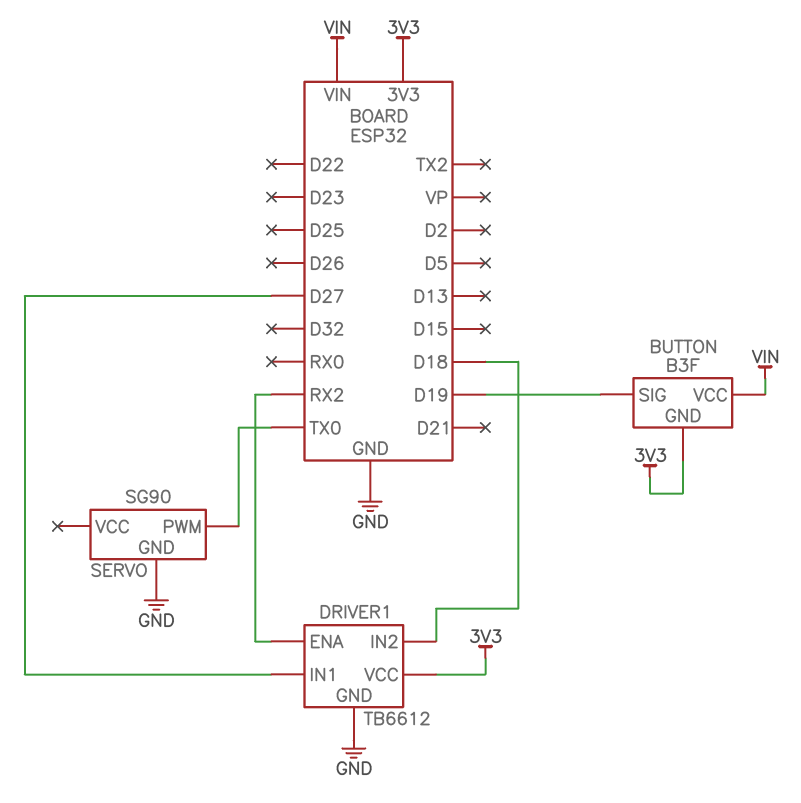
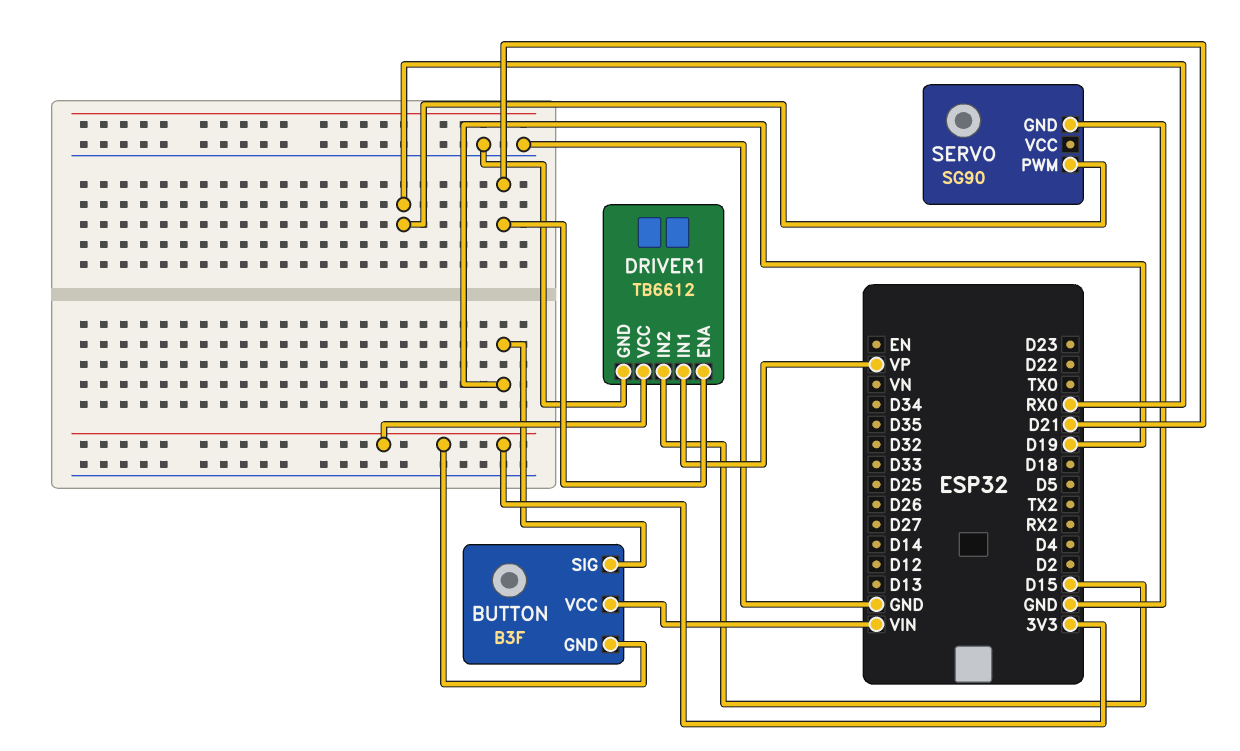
DRIVER1 pin ENA: RX2 -> D21
DRIVER1 pin IN1: D27 -> VP
DRIVER1 pin IN2: D18 -> D15
SERVO pin PWM: TX0 -> RX0

